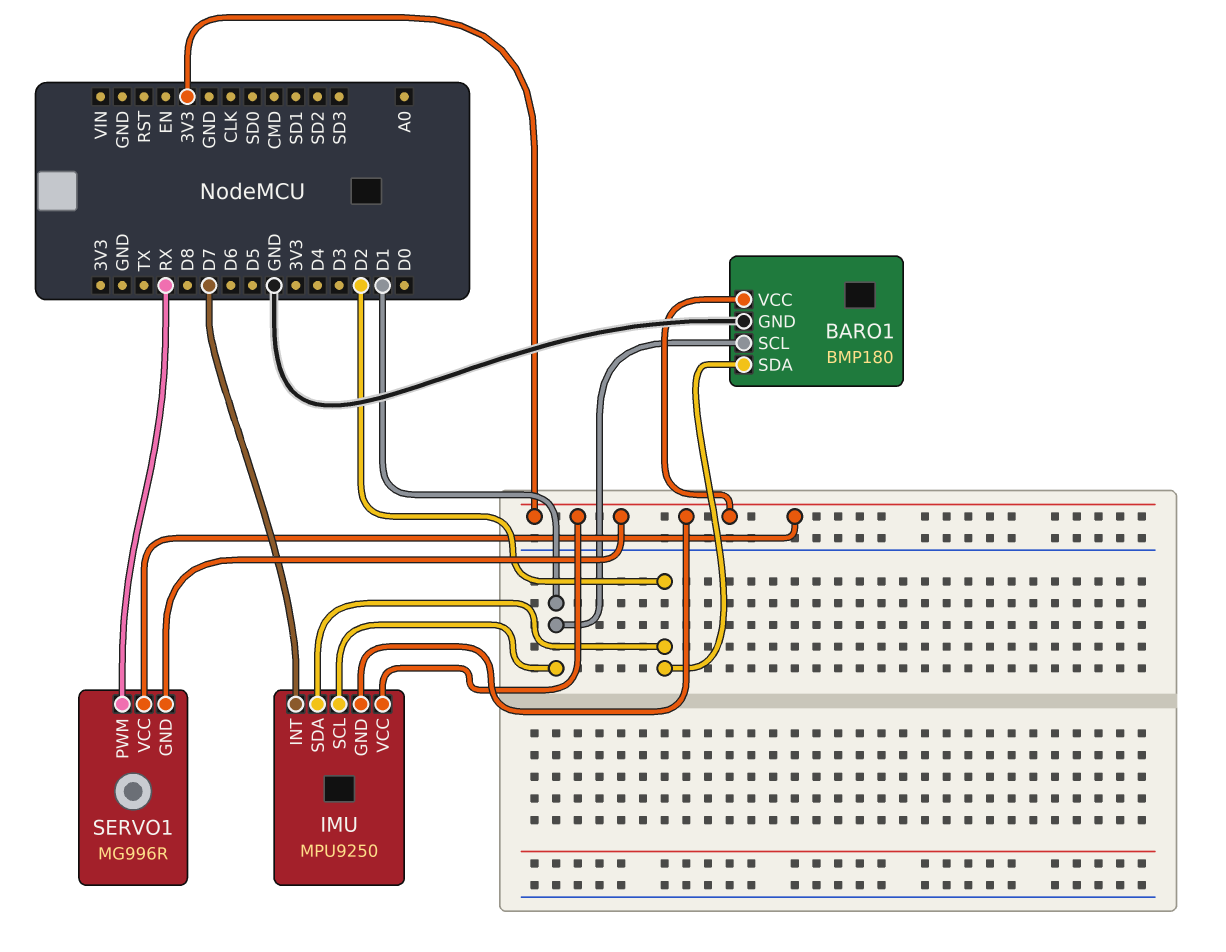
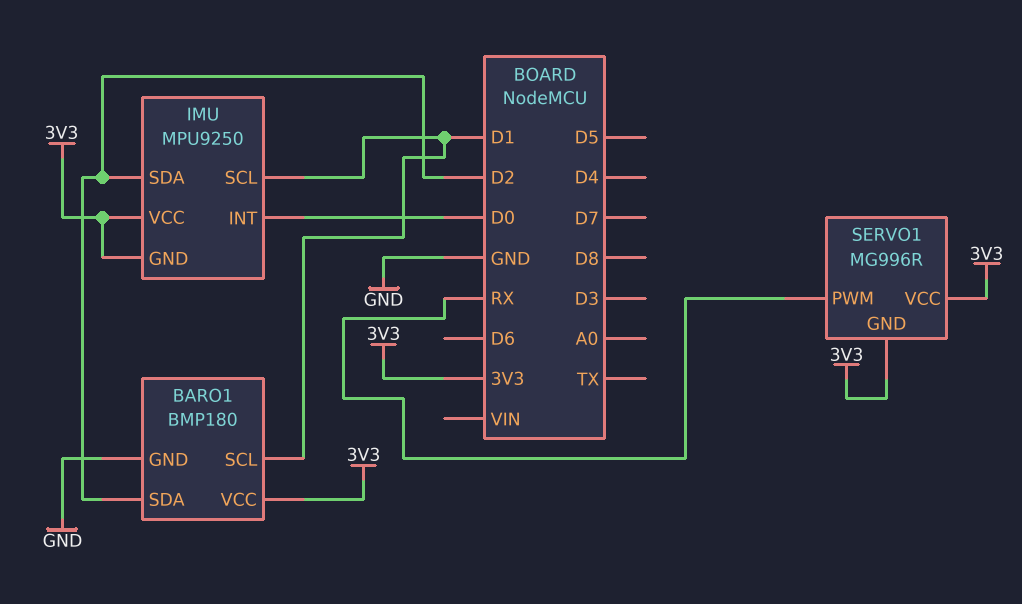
IMU pin INT: D7 -> D0

